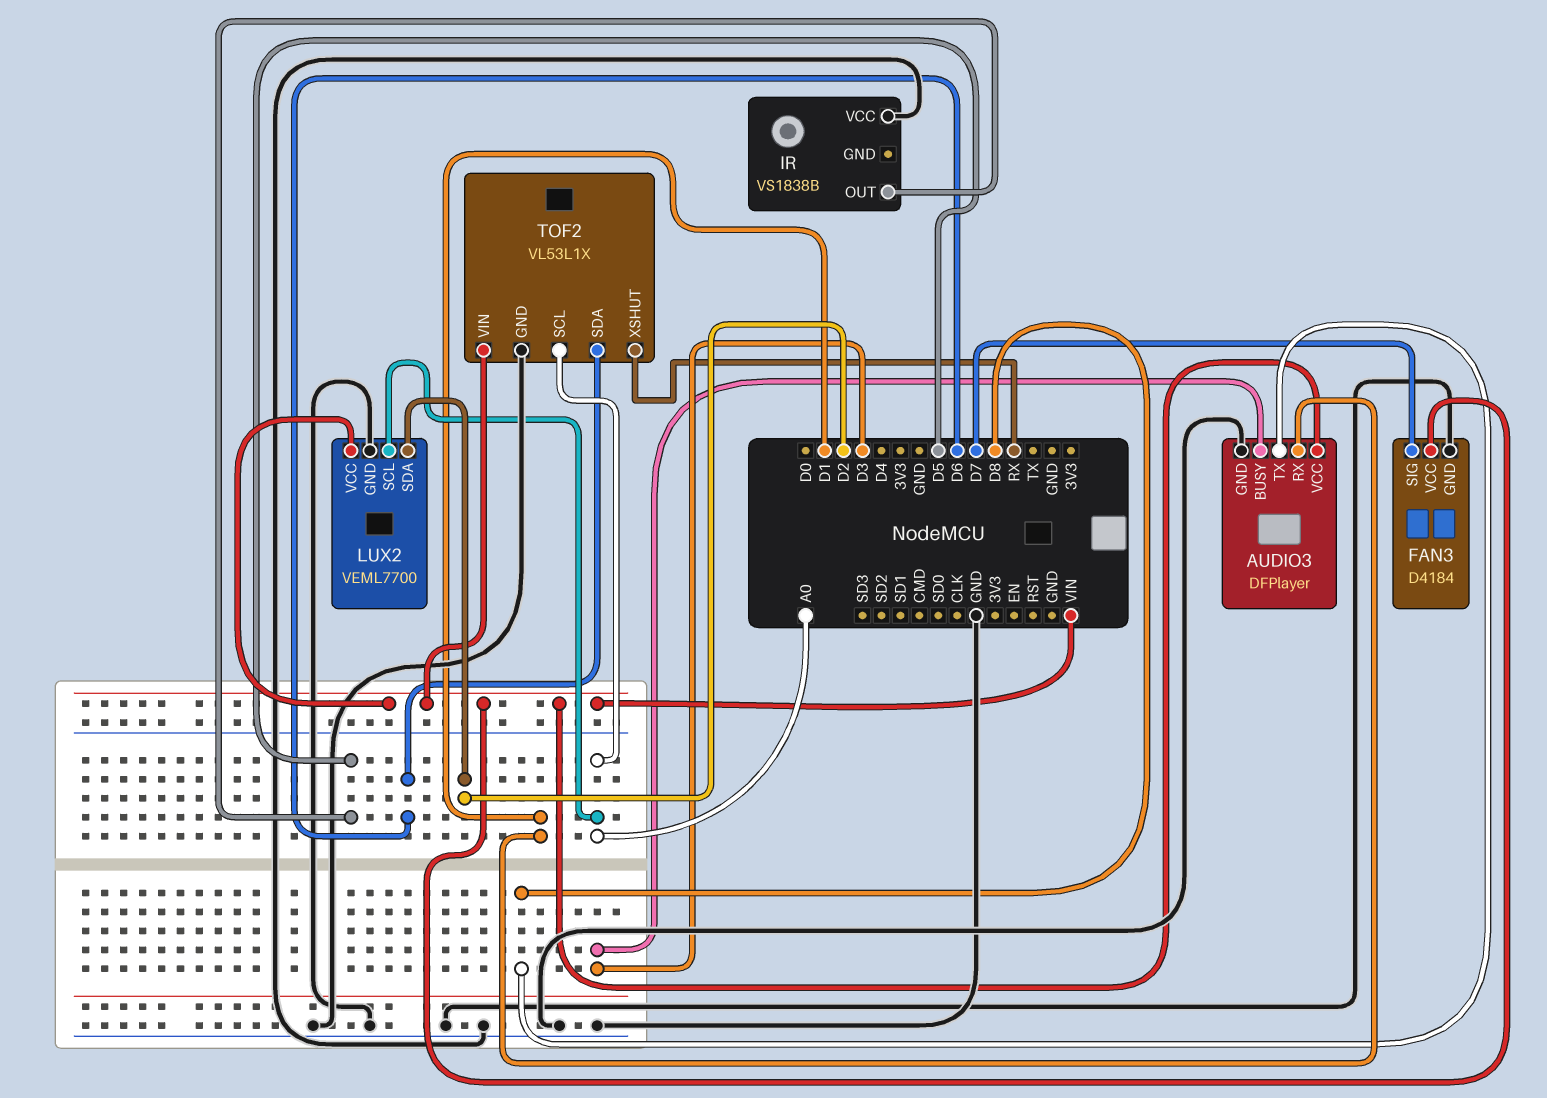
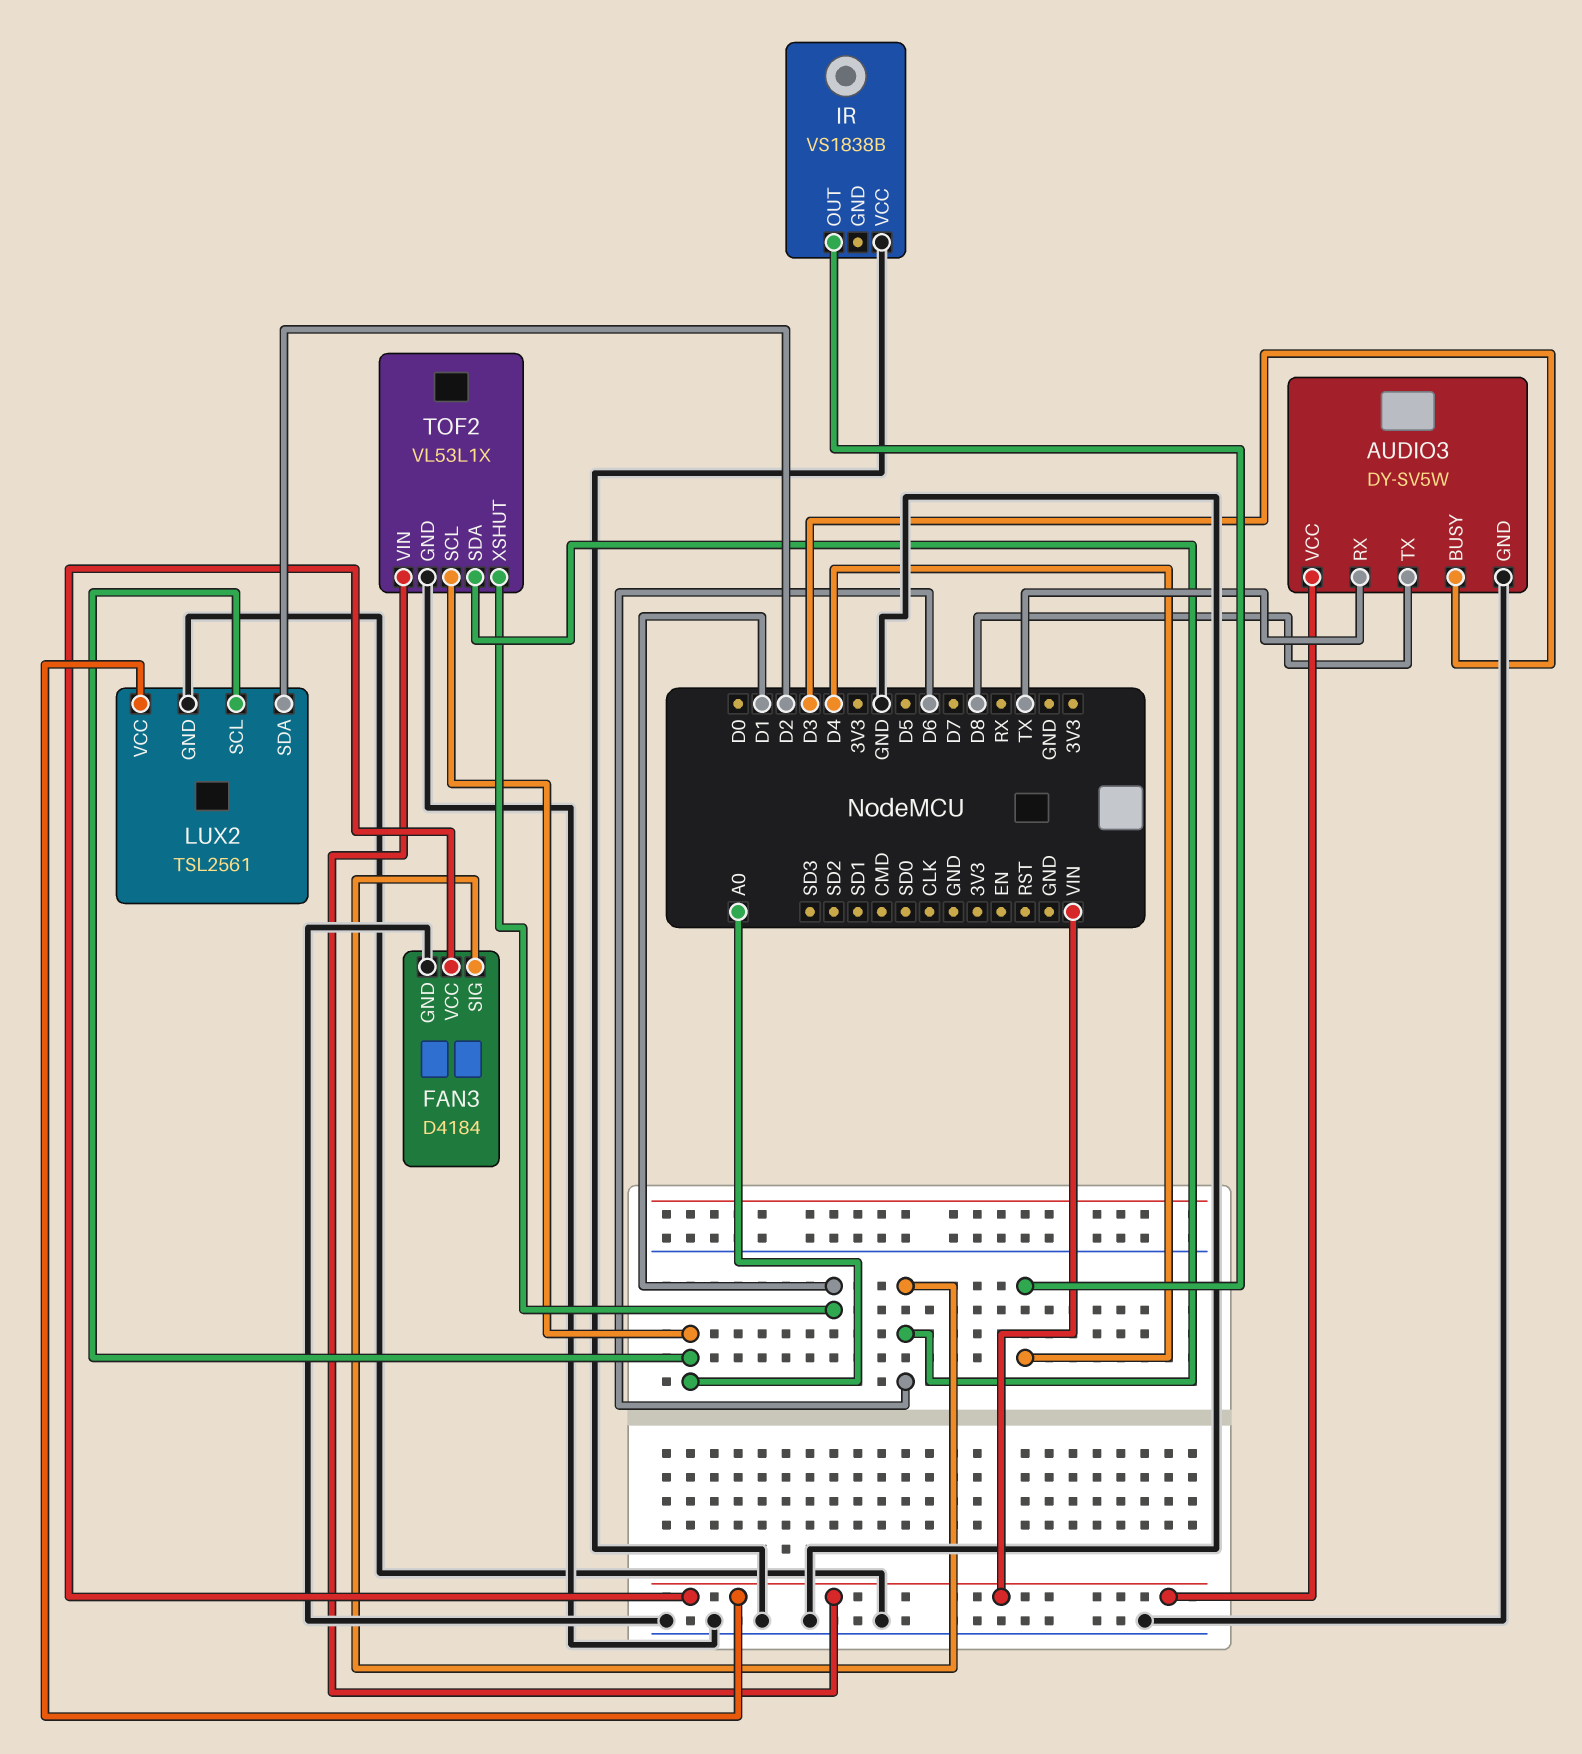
AUDIO3: DFPlayer -> DY-SV5W
AUDIO3 pin RX: D1 -> TX
FAN3 pin SIG: D7 -> D6
IR pin OUT: D5 -> D4
LUX2: VEML7700 -> TSL2561
TOF2 pin XSHUT: RX -> D1

